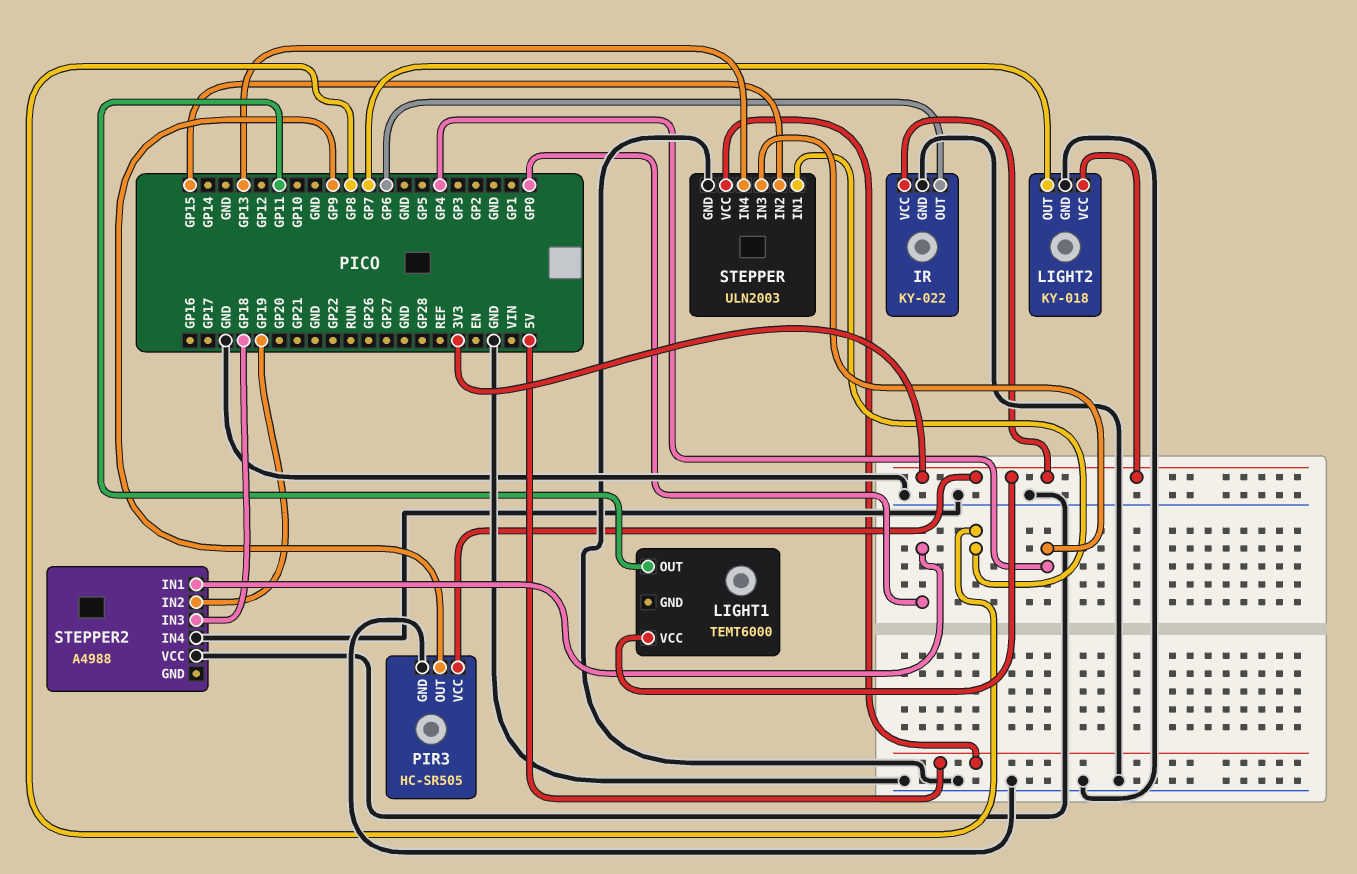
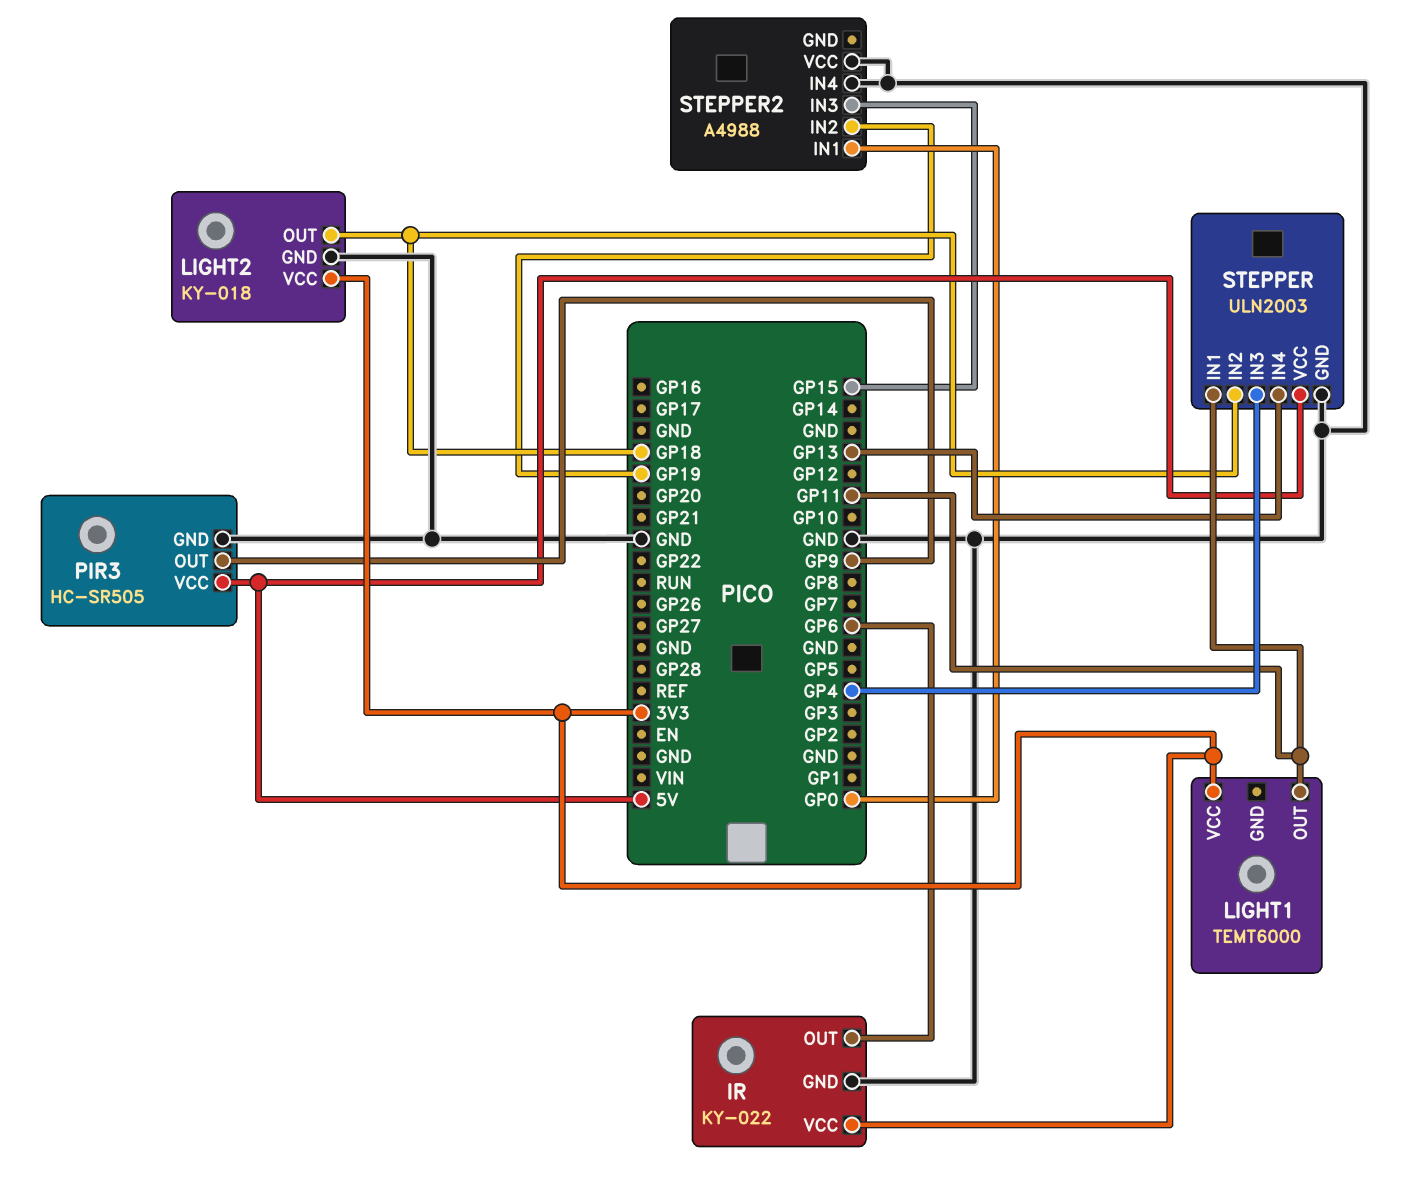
LIGHT2 pin OUT: GP7 -> GP18
PIR3 pin VCC: 3V3 -> 5V
STEPPER pin IN1: GP8 -> GP11
STEPPER pin IN2: GP15 -> GP18
STEPPER2 pin IN3: GP18 -> GP15

